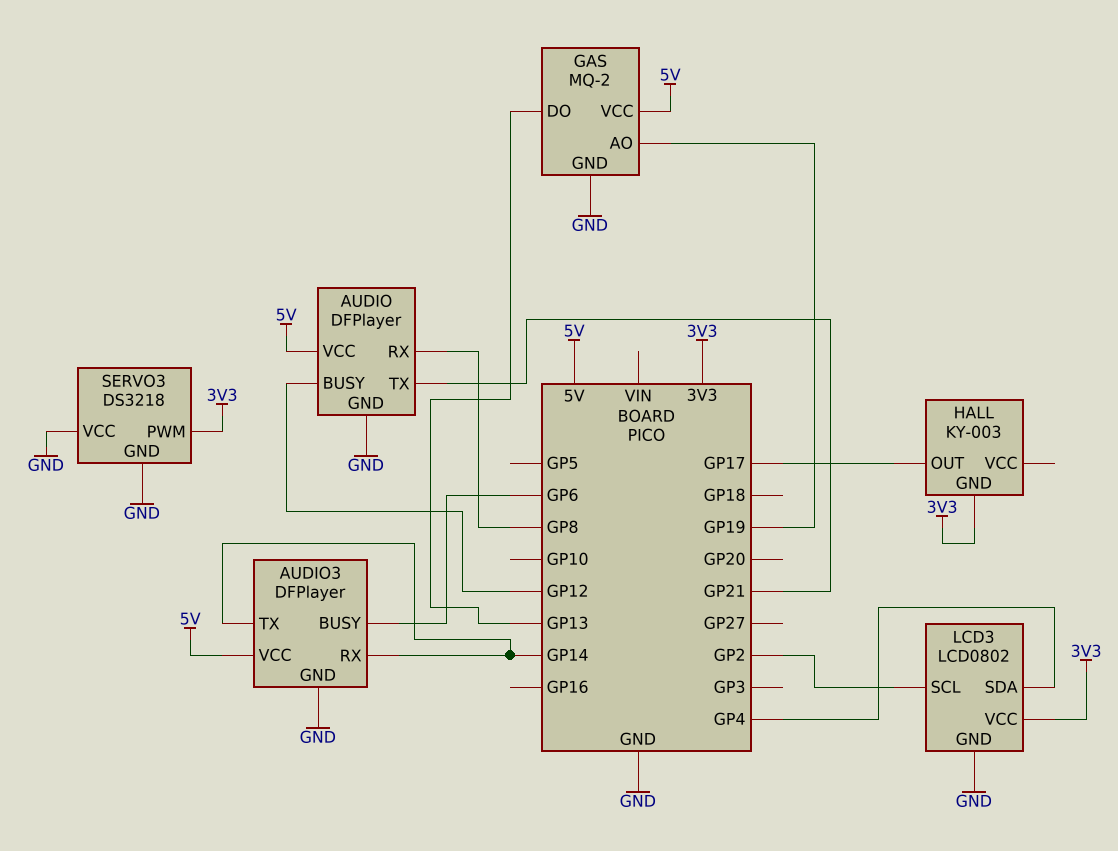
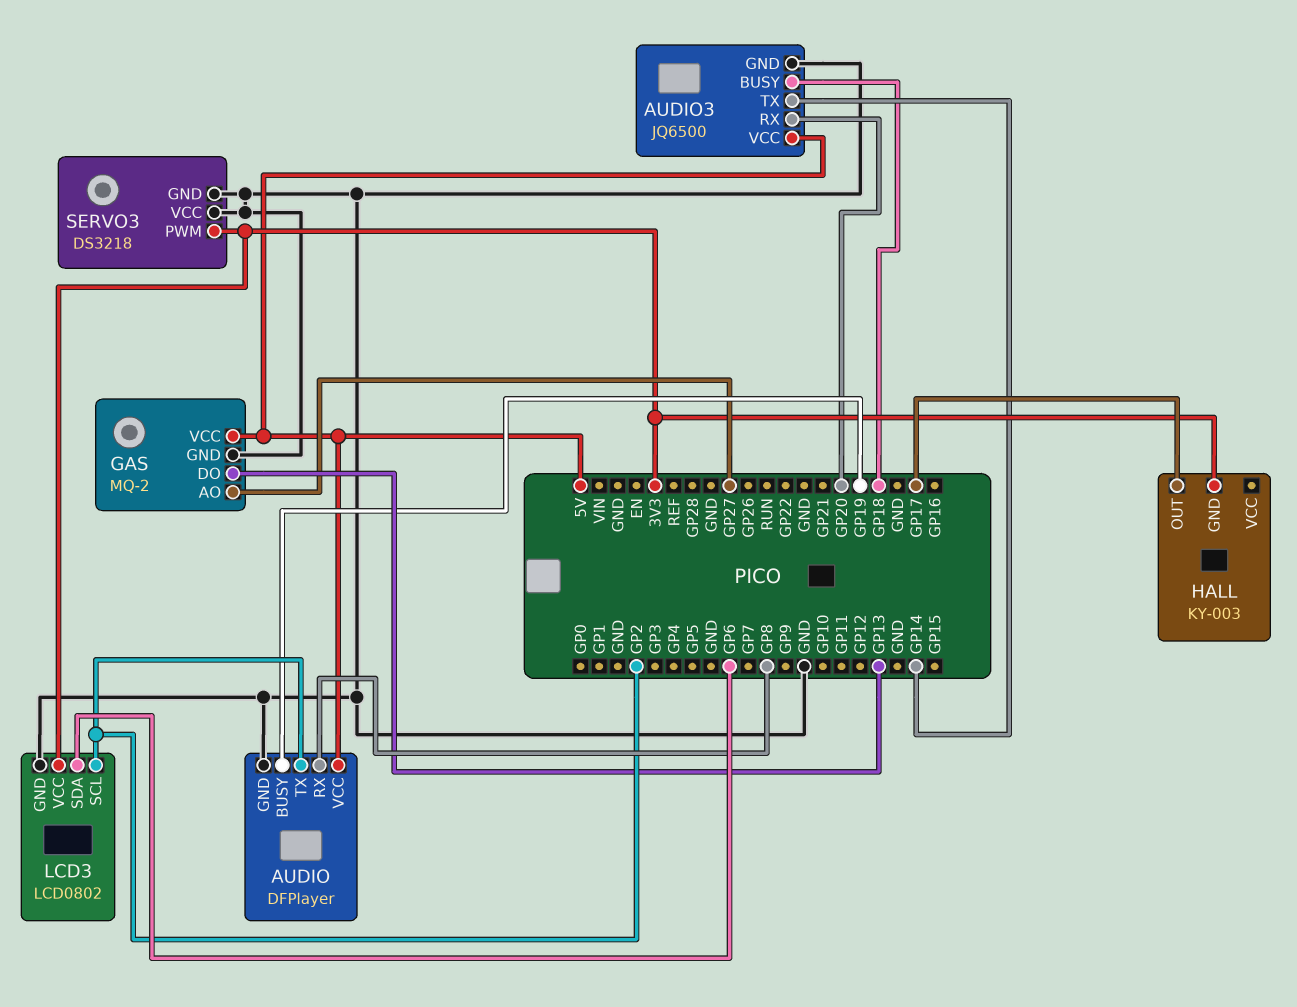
AUDIO pin BUSY: GP12 -> GP19
AUDIO pin TX: GP21 -> GP2
AUDIO3: DFPlayer -> JQ6500
AUDIO3 pin BUSY: GP6 -> GP18
AUDIO3 pin RX: GP14 -> GP20
GAS pin AO: GP19 -> GP27
LCD3 pin SDA: GP4 -> GP6

